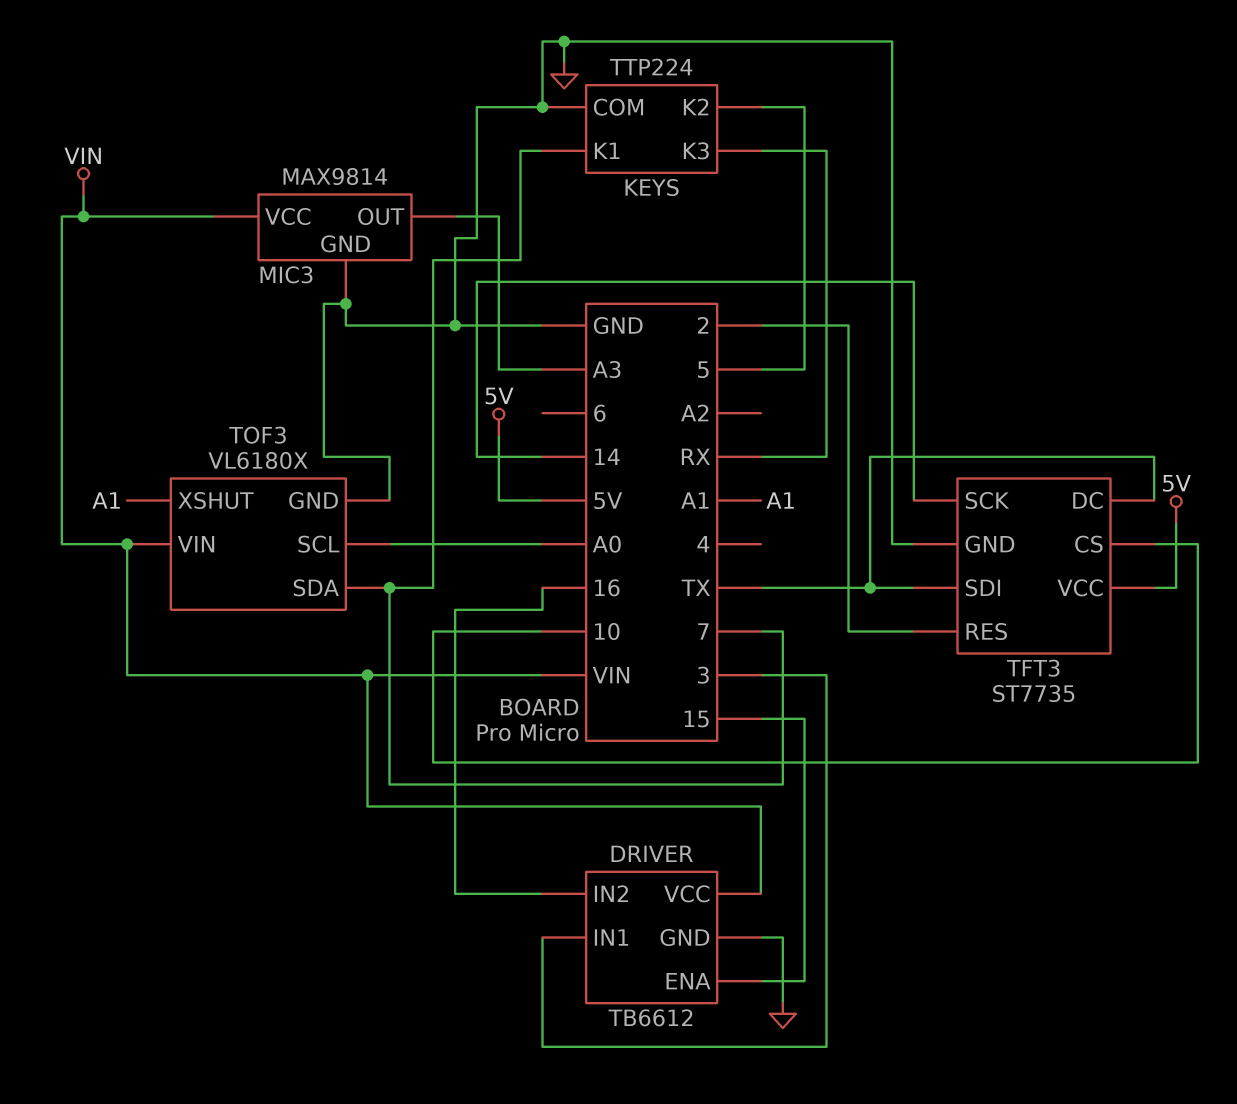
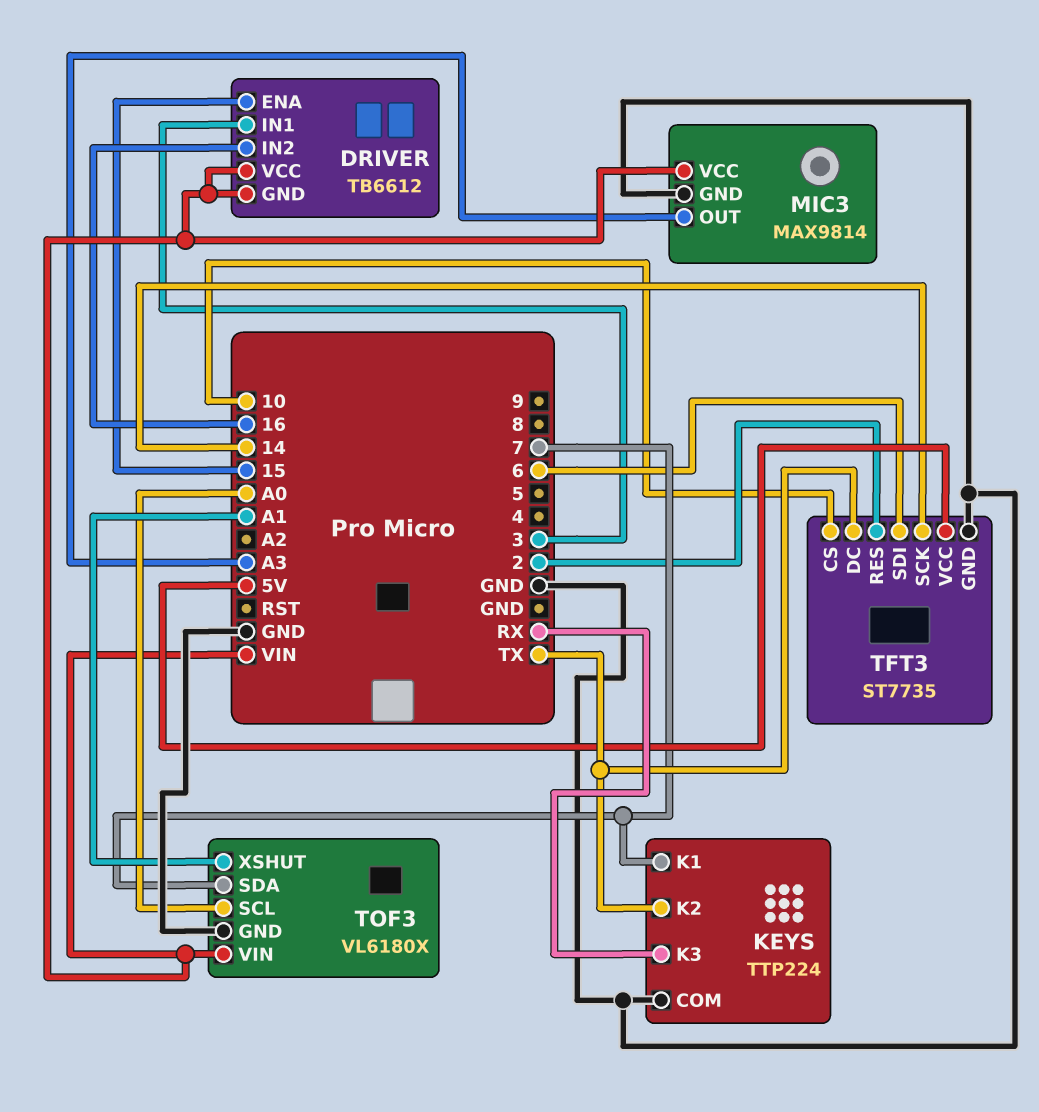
DRIVER pin GND: GND -> VIN
KEYS pin K2: 5 -> TX
TFT3 pin SDI: TX -> 6

